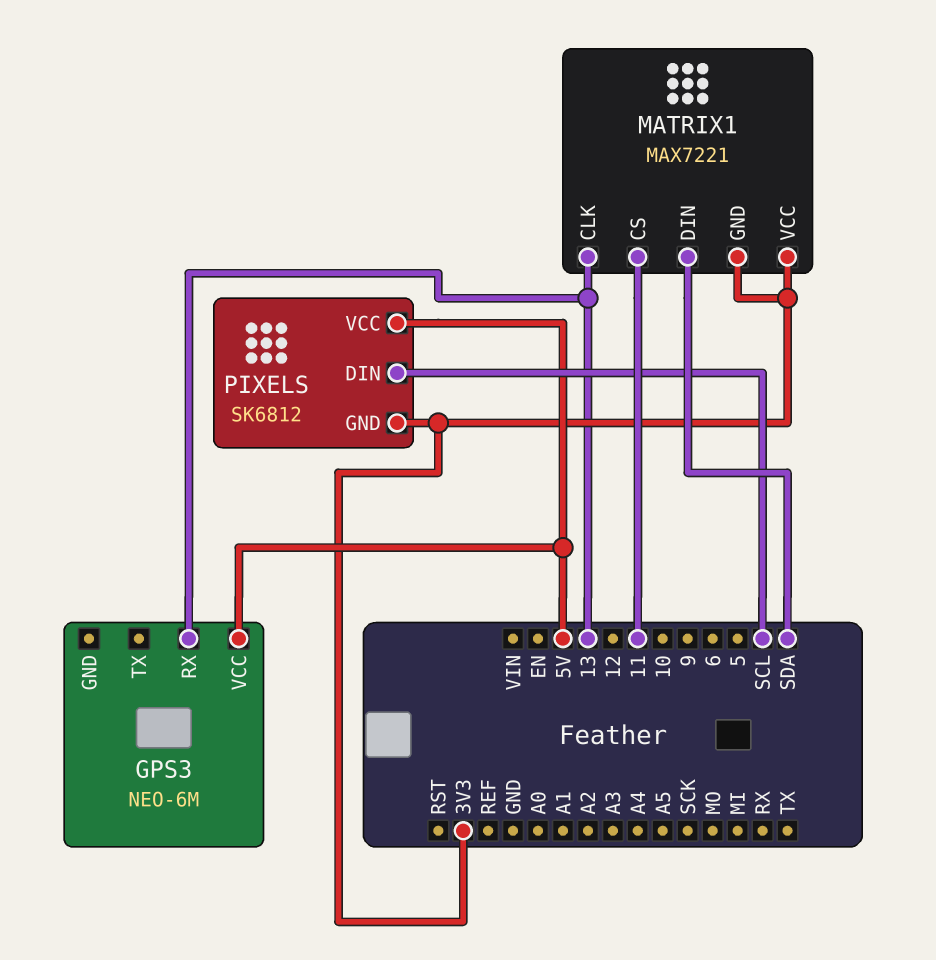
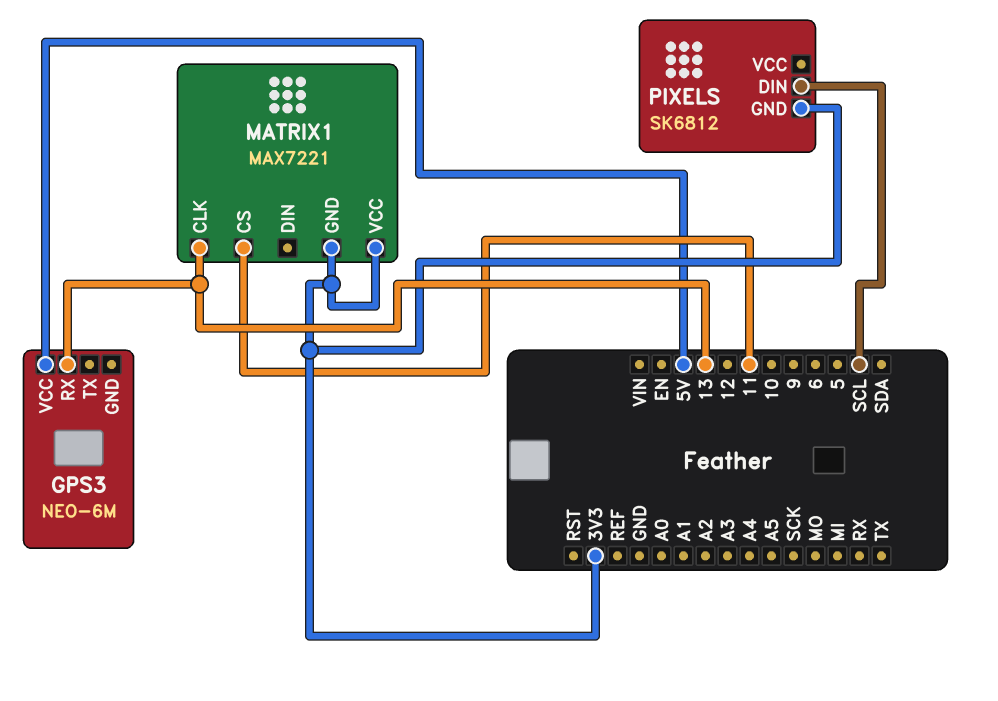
MATRIX1 pin DIN: SDA -> none
PIXELS pin VCC: 5V -> none

